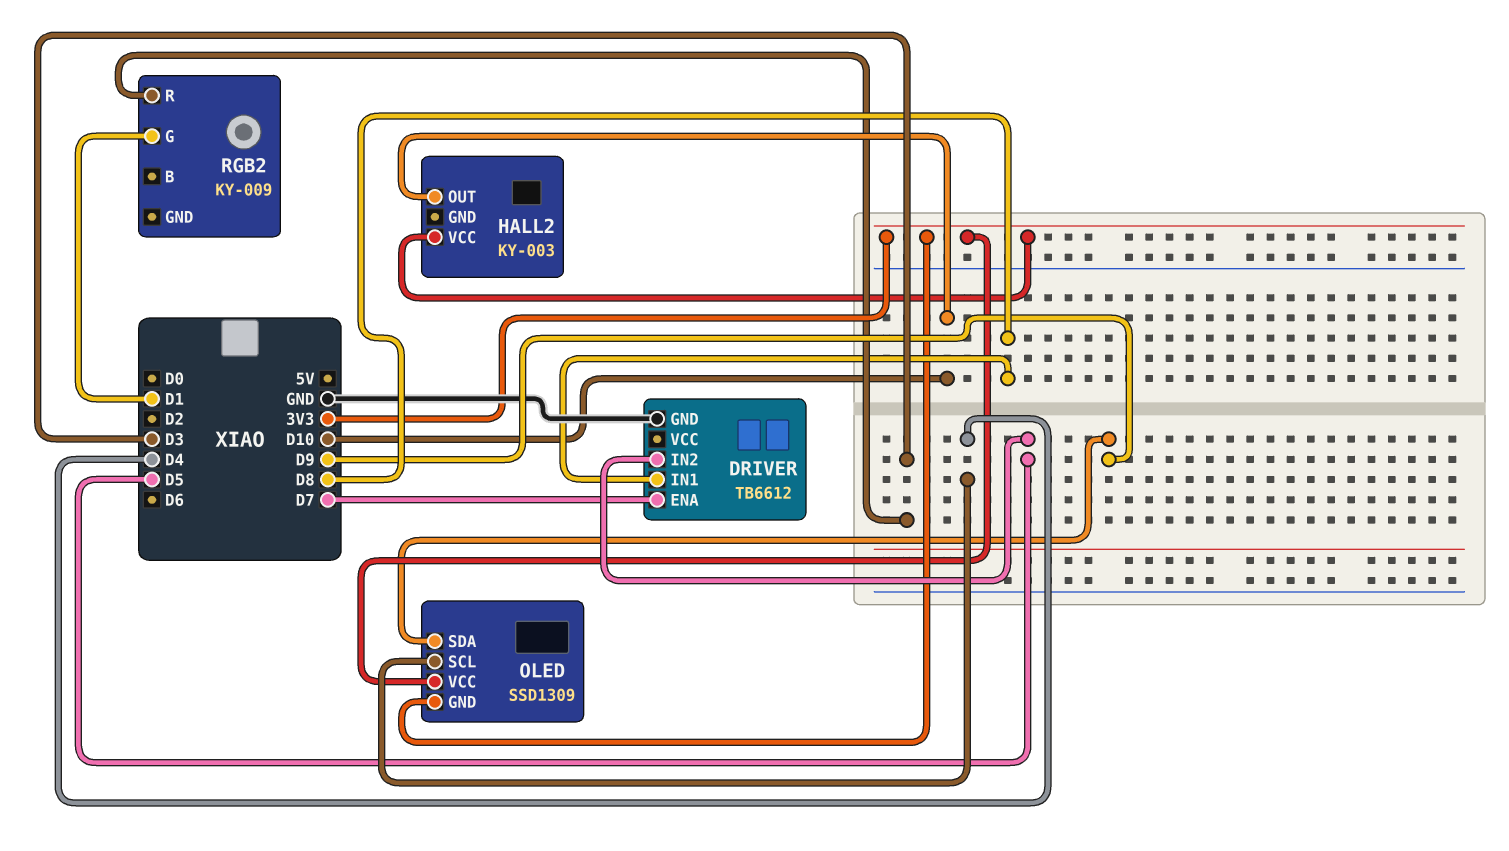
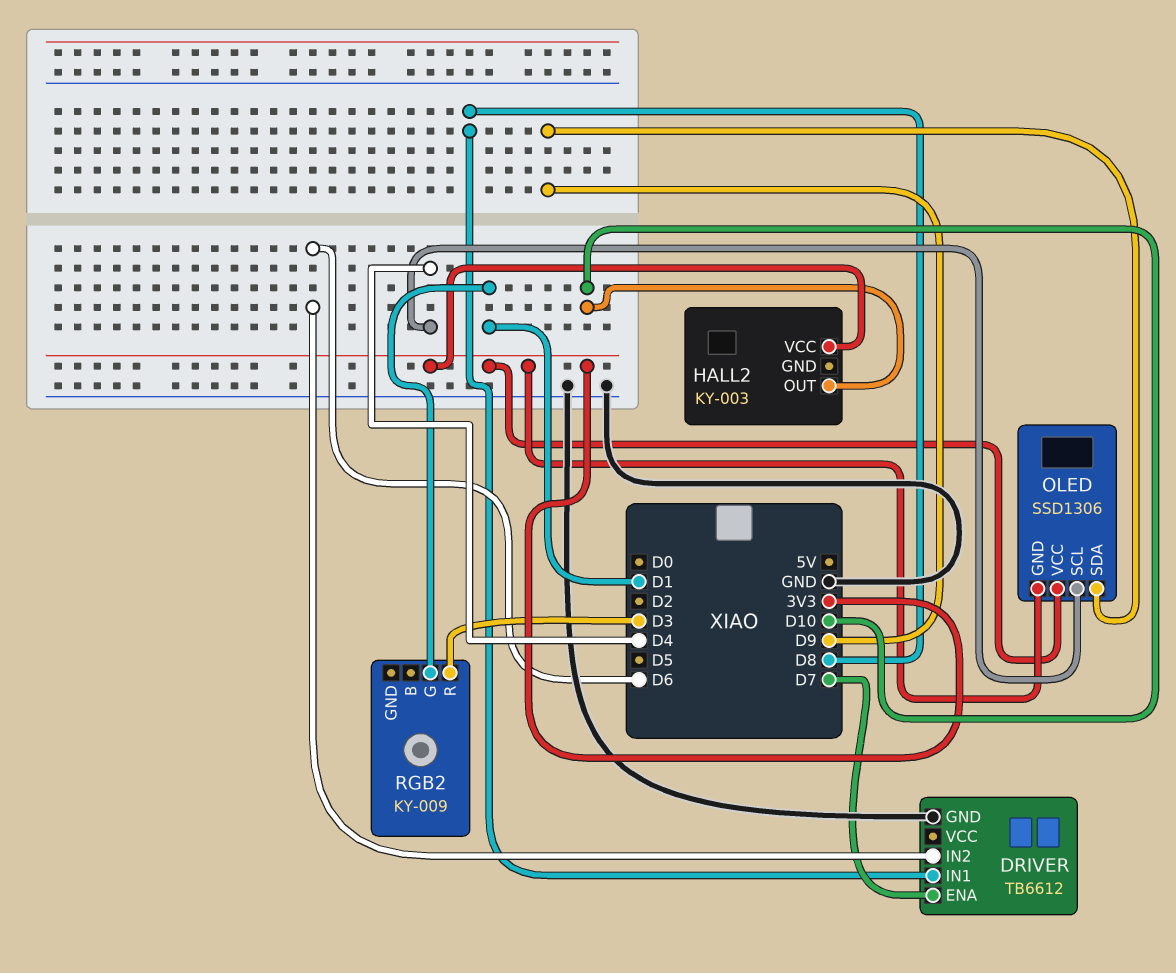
DRIVER pin IN2: D5 -> D6
OLED: SSD1309 -> SSD1306

